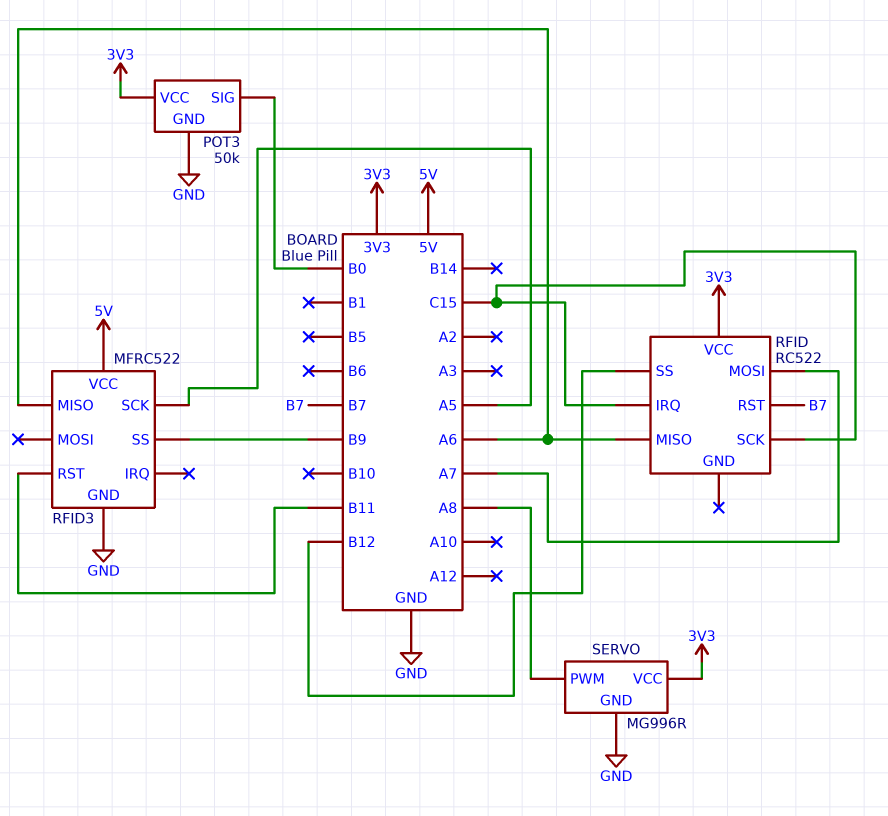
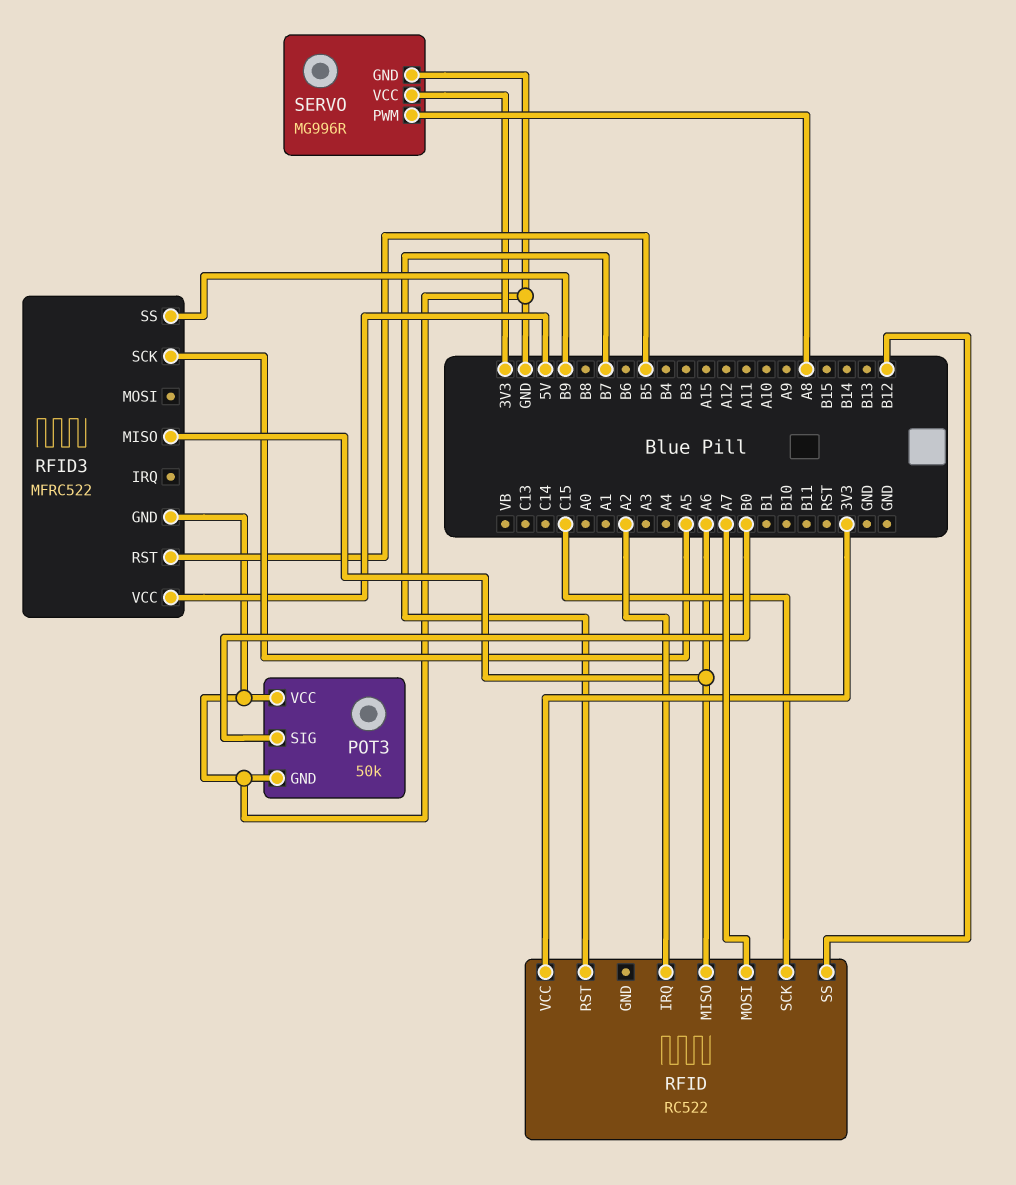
POT3 pin VCC: 3V3 -> GND
RFID pin IRQ: C15 -> A2
RFID3 pin RST: B11 -> B5

